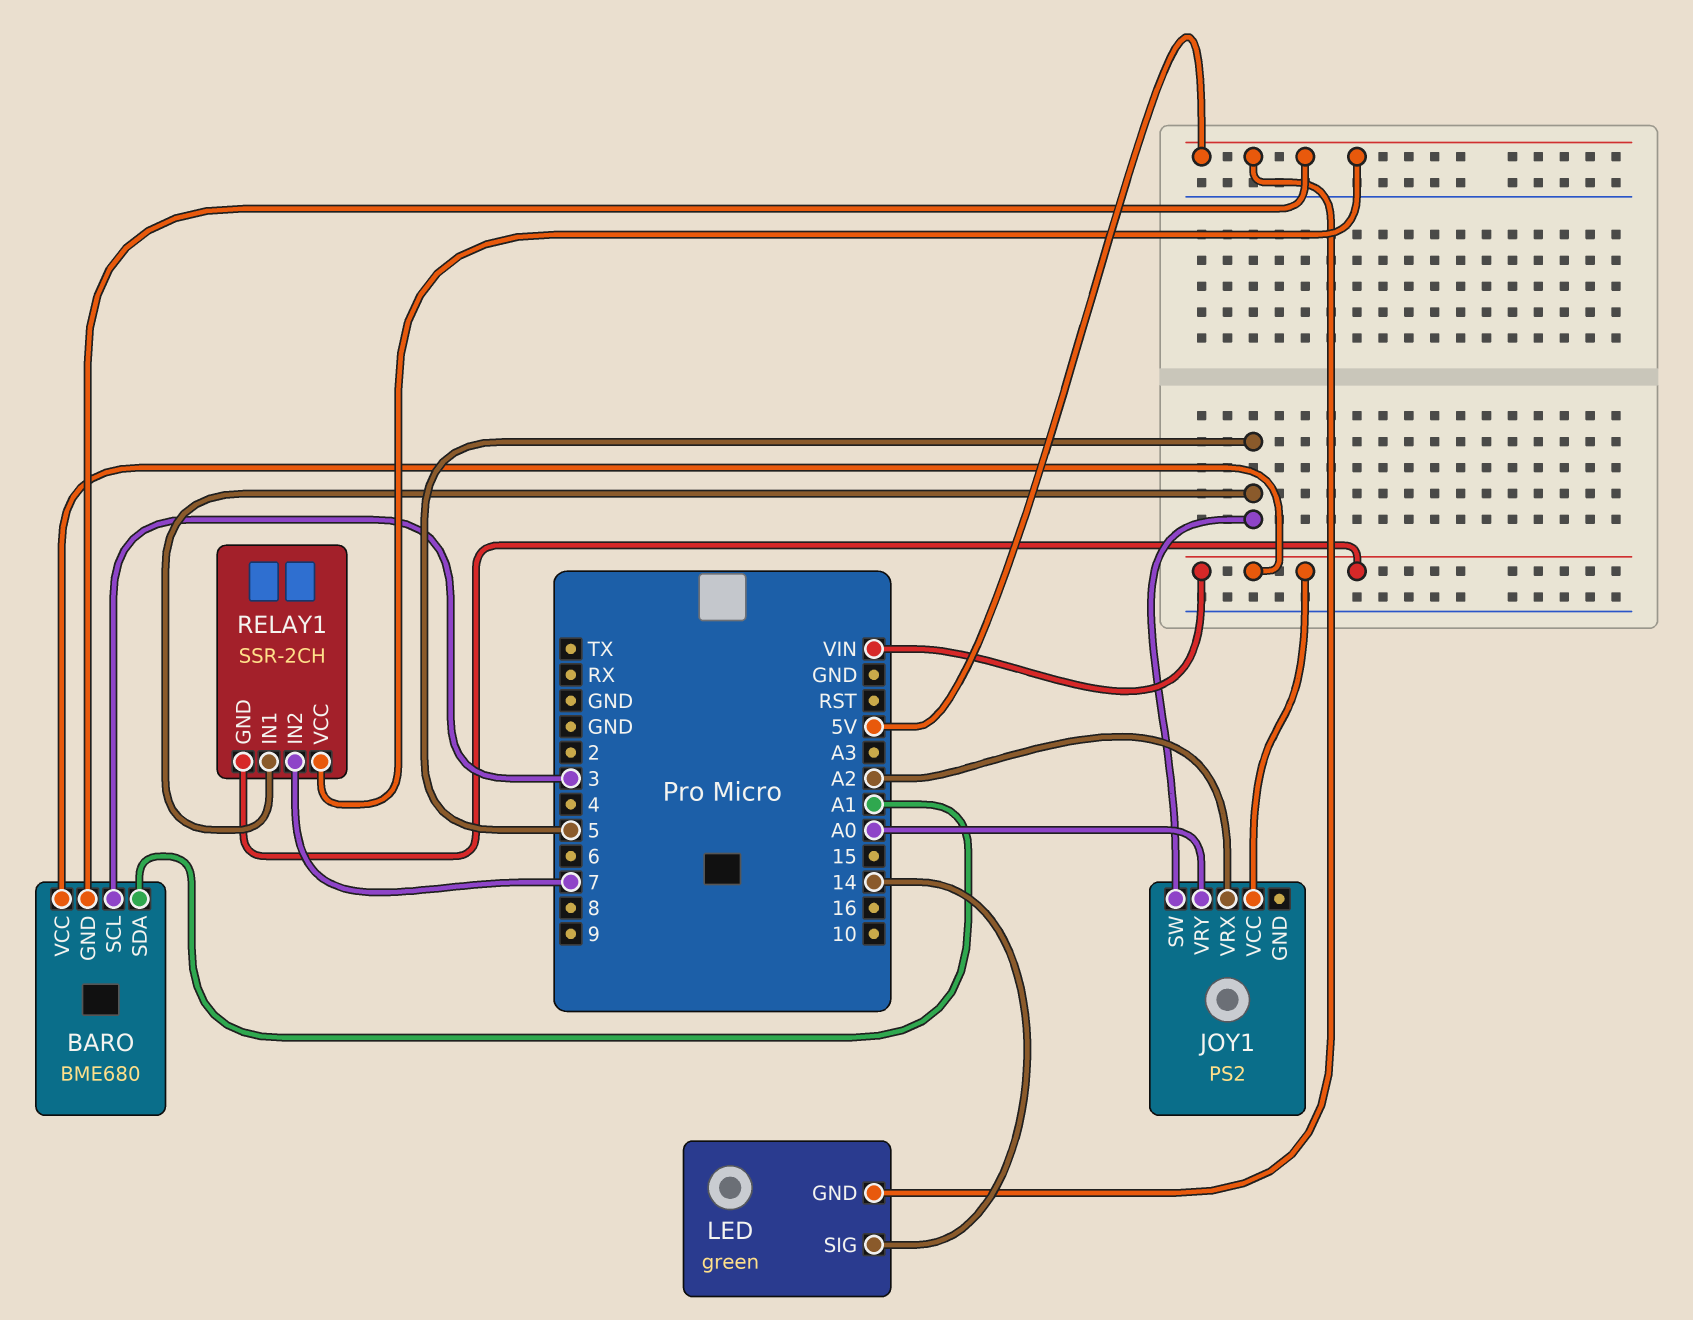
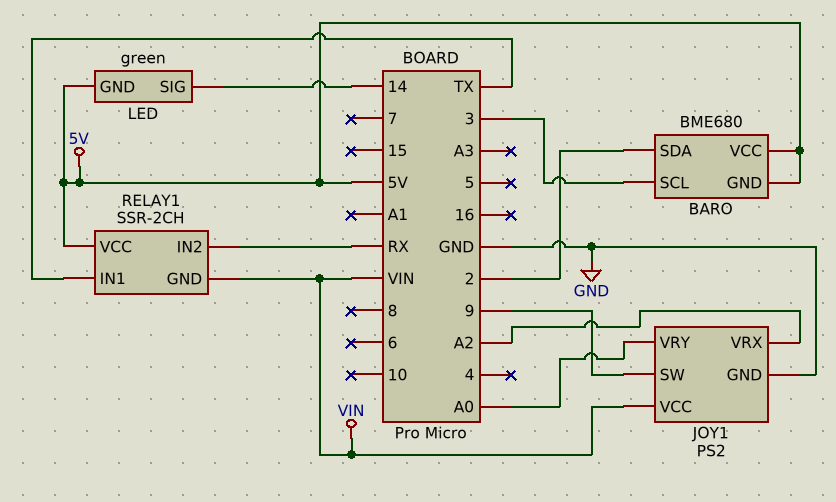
BARO pin SDA: A1 -> 2
BARO pin VCC: VIN -> 5V
JOY1 pin GND: none -> GND
JOY1 pin SW: 5 -> 9
RELAY1 pin IN1: 5 -> TX
RELAY1 pin IN2: 7 -> RX

